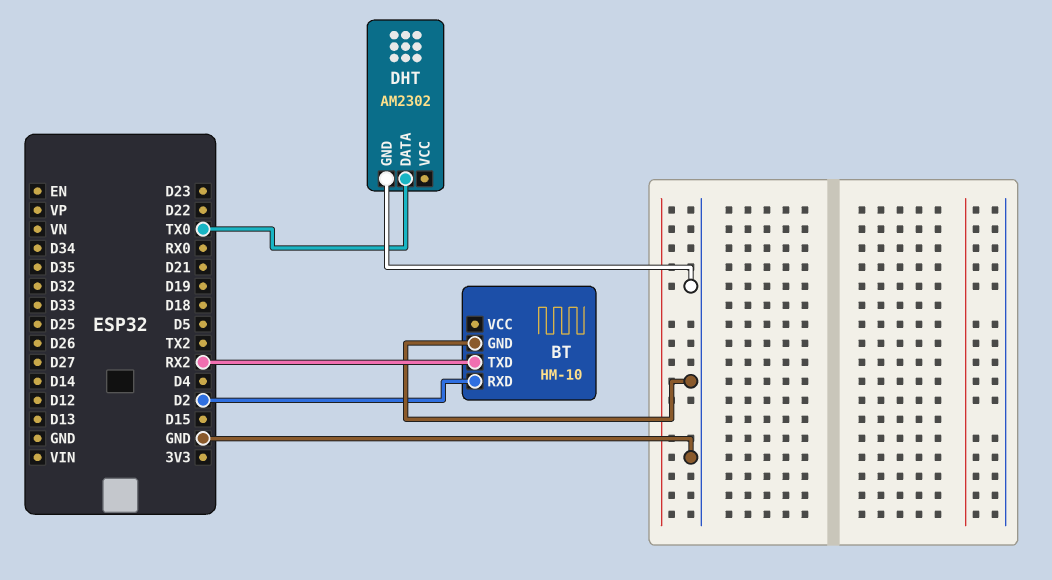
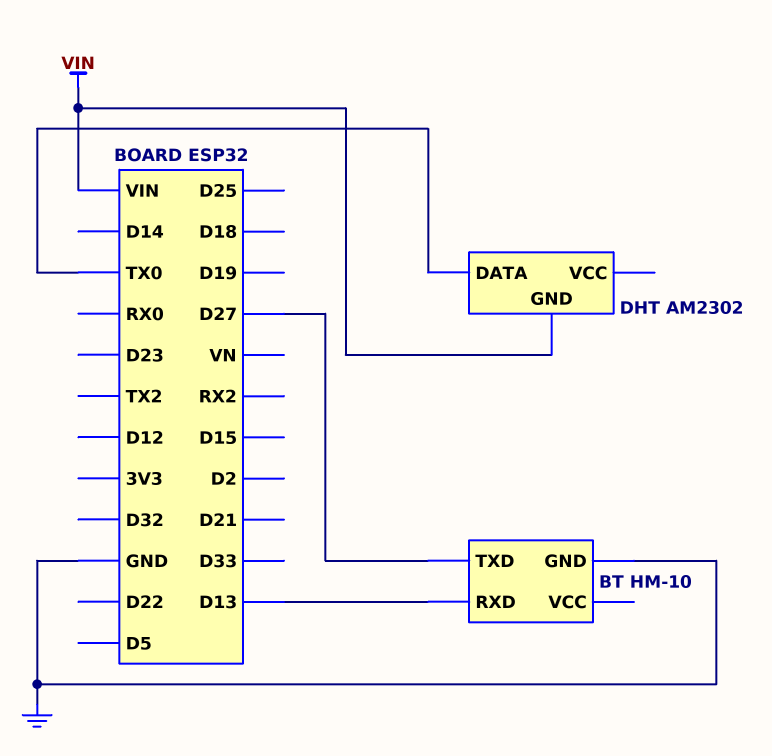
BT pin RXD: D2 -> D13
BT pin TXD: RX2 -> D27
DHT pin GND: GND -> VIN

